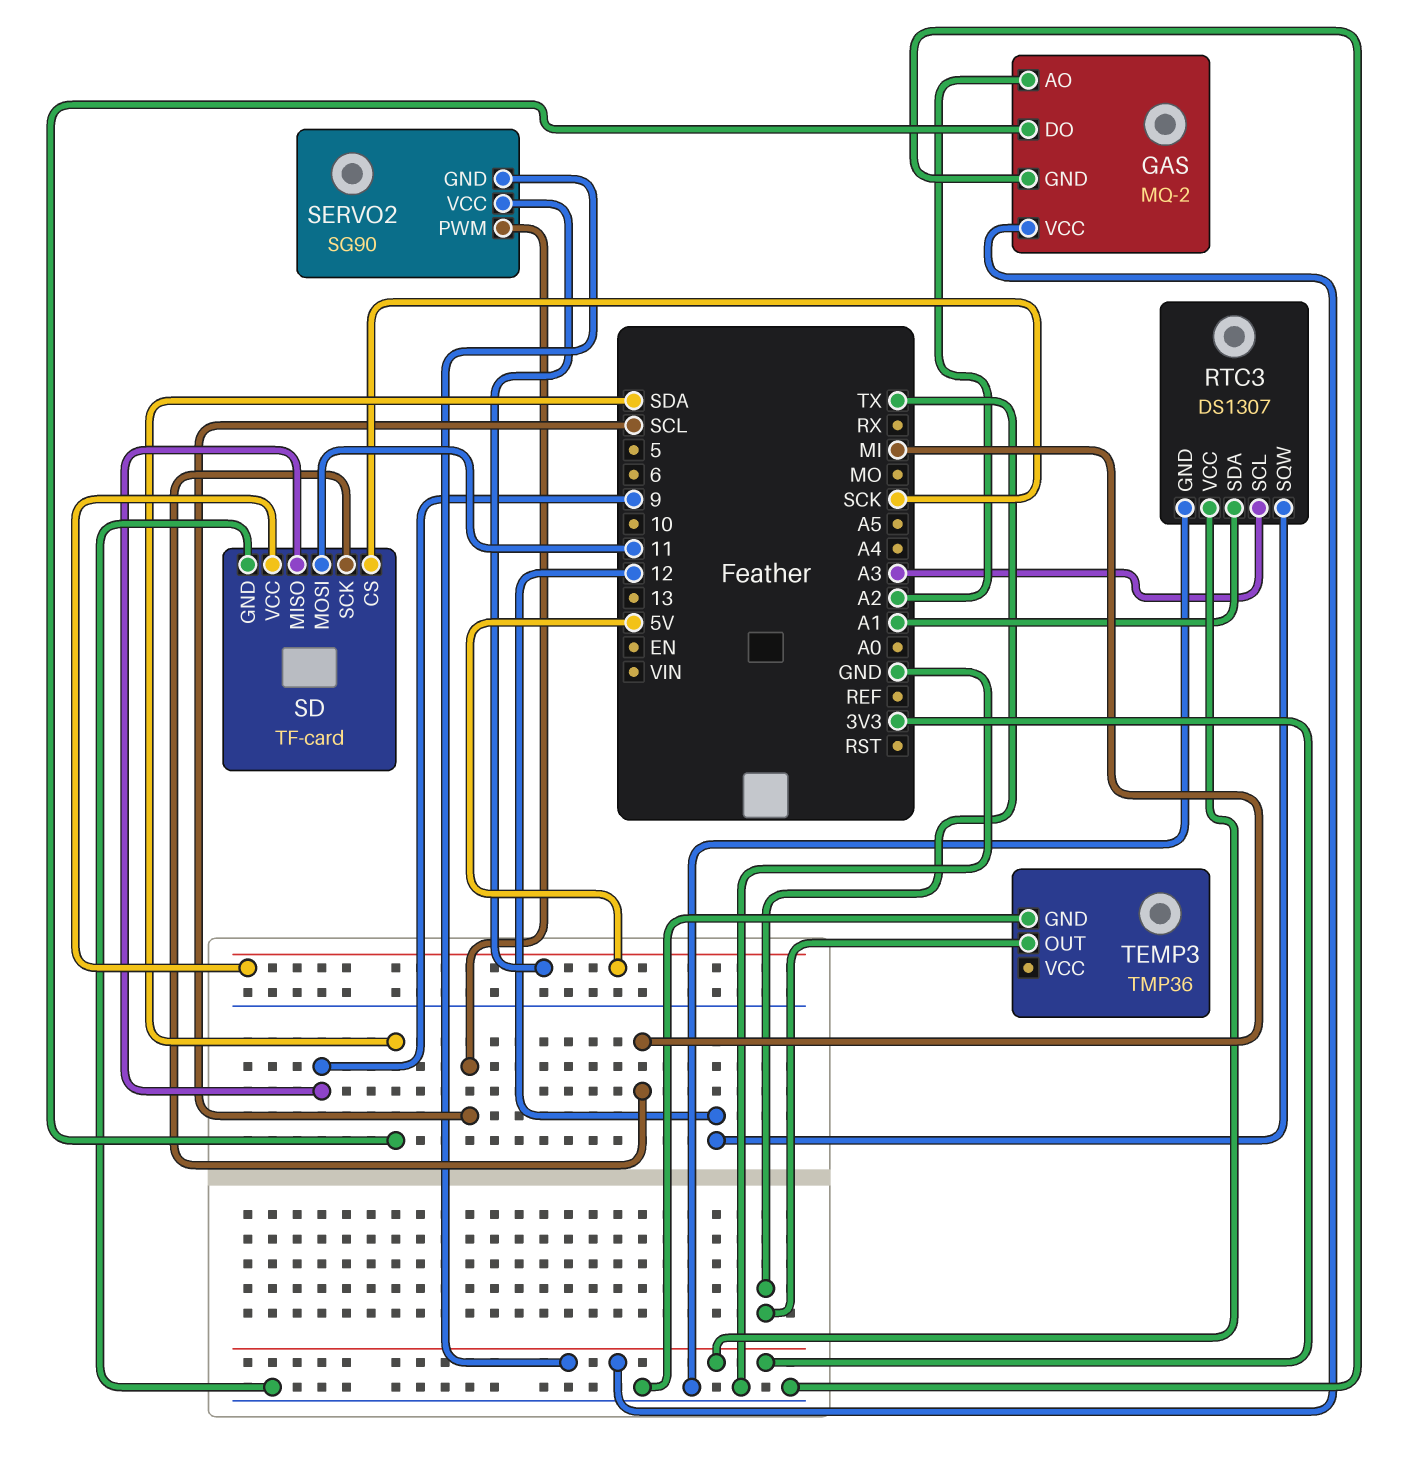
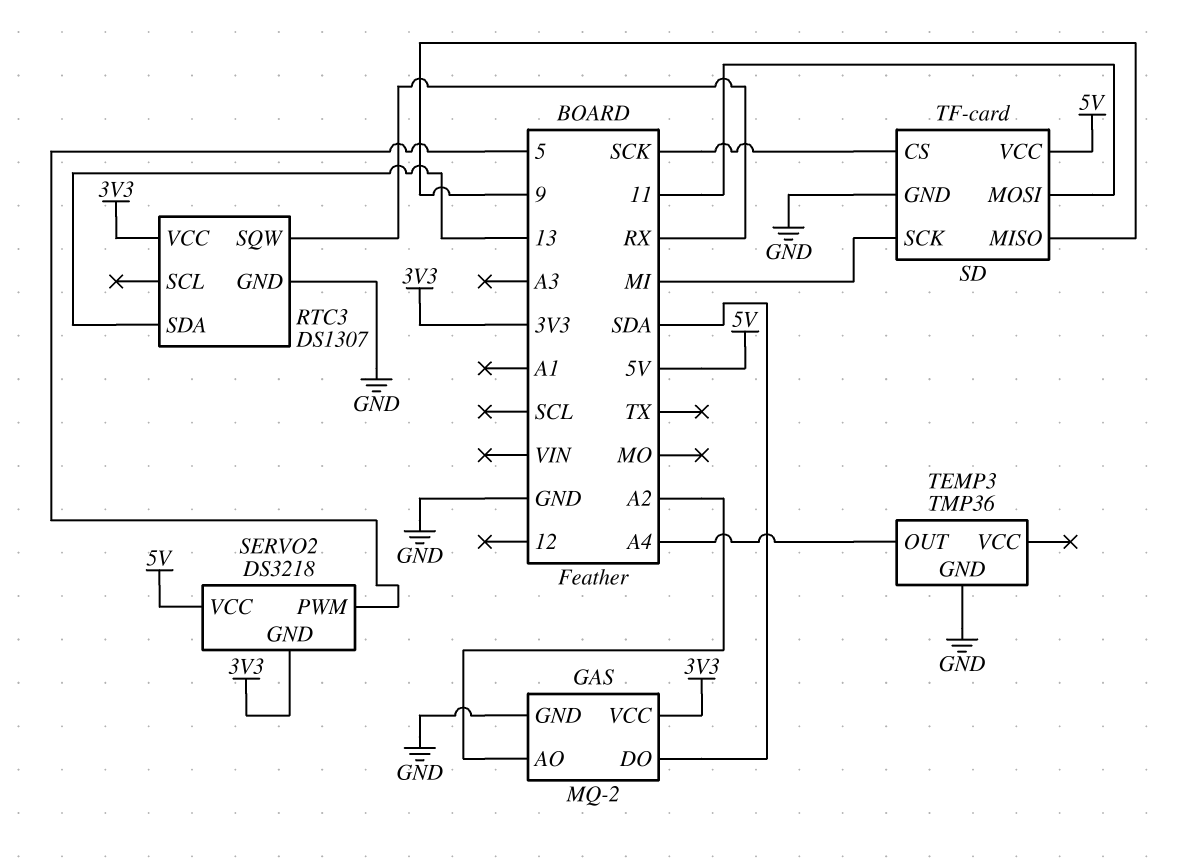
RTC3 pin SCL: A3 -> none
RTC3 pin SDA: A1 -> 13
RTC3 pin SQW: 12 -> RX
SERVO2: SG90 -> DS3218
SERVO2 pin PWM: SCL -> 5
TEMP3 pin OUT: TX -> A4

